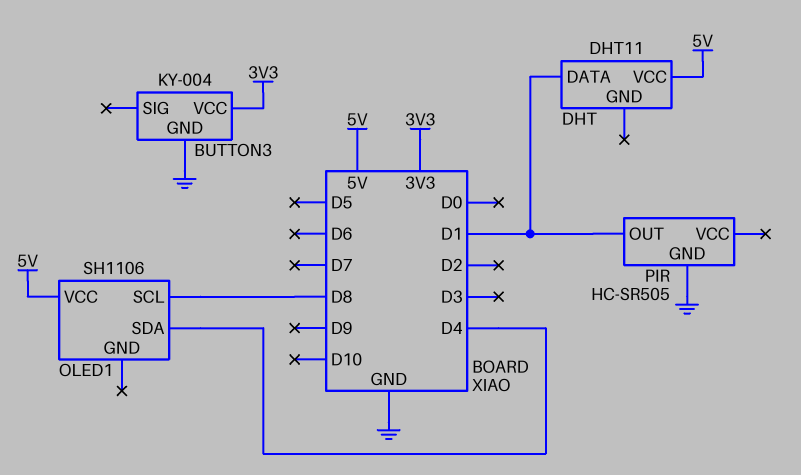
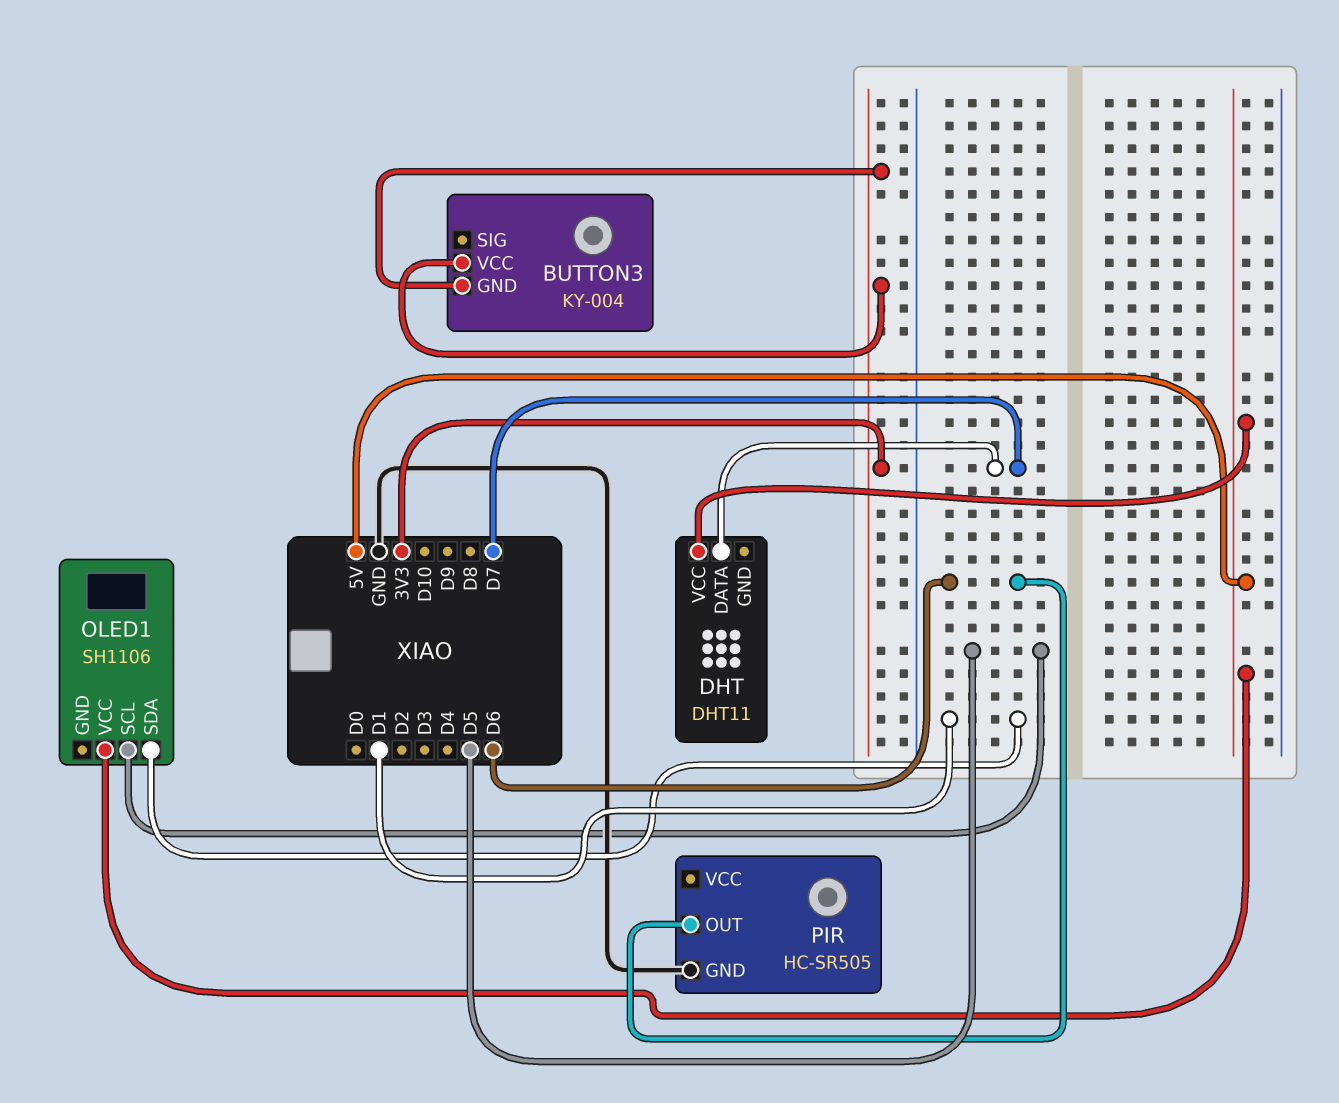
BUTTON3 pin GND: GND -> 3V3
DHT pin DATA: D1 -> D7
OLED1 pin SCL: D8 -> D5
OLED1 pin SDA: D4 -> D1
PIR pin OUT: D1 -> D6

